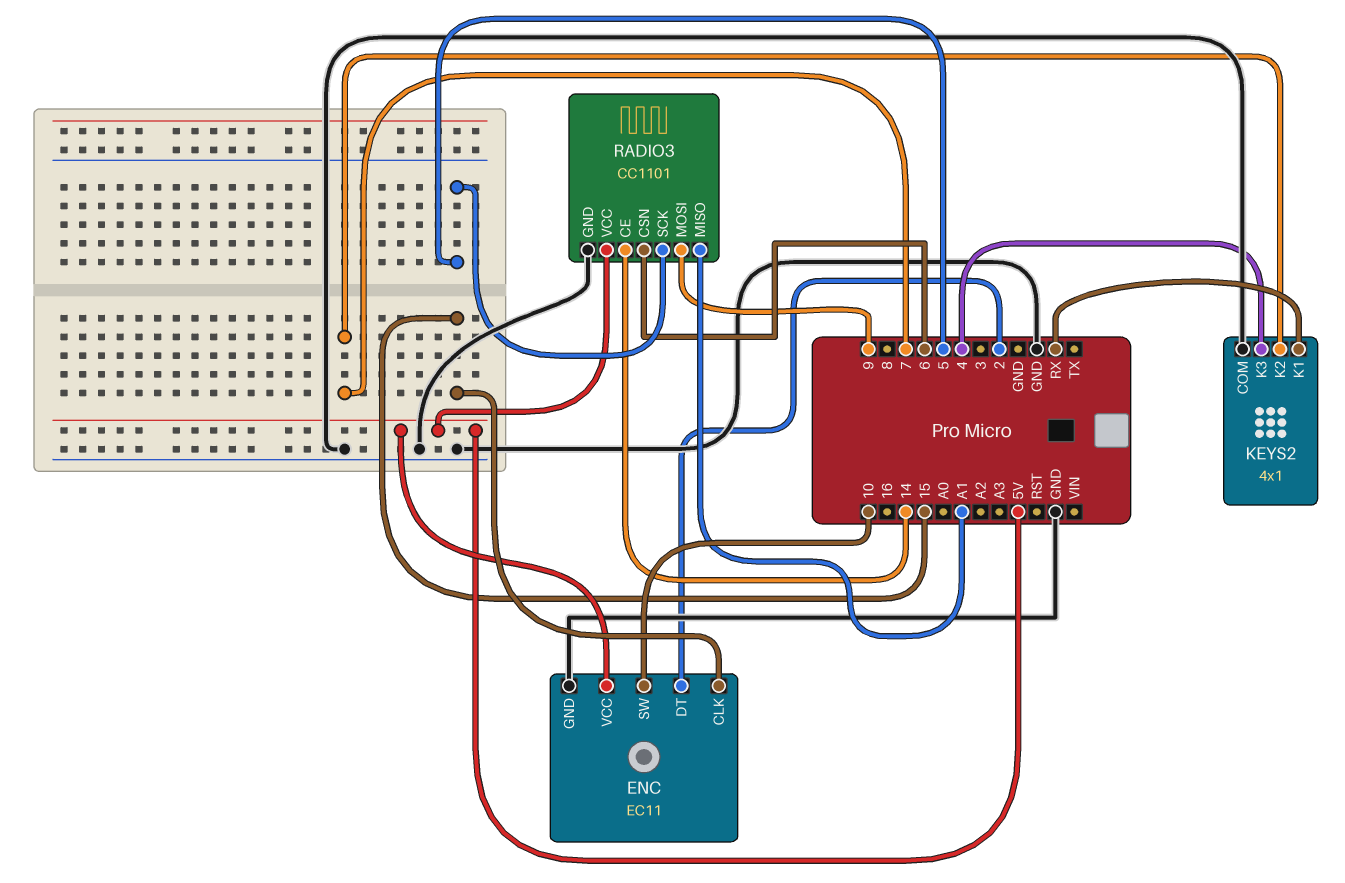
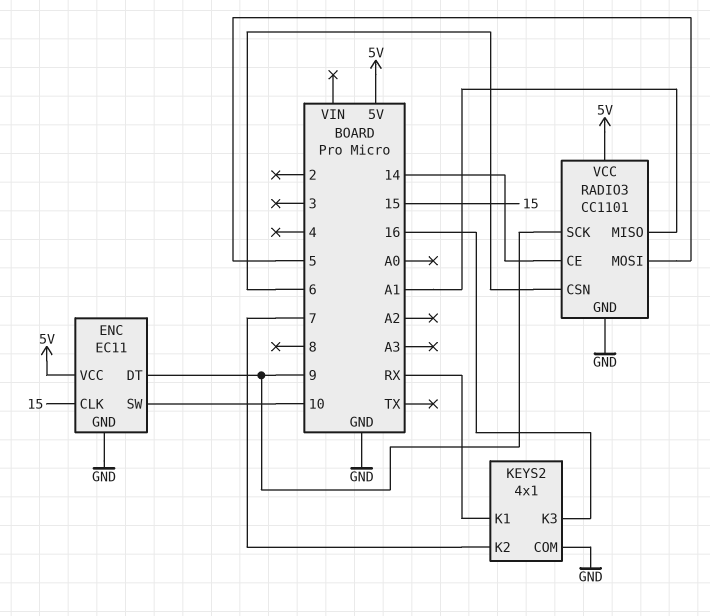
ENC pin DT: 2 -> 9
KEYS2 pin K3: 4 -> 16
RADIO3 pin MOSI: 9 -> 5
RADIO3 pin SCK: 5 -> 9

